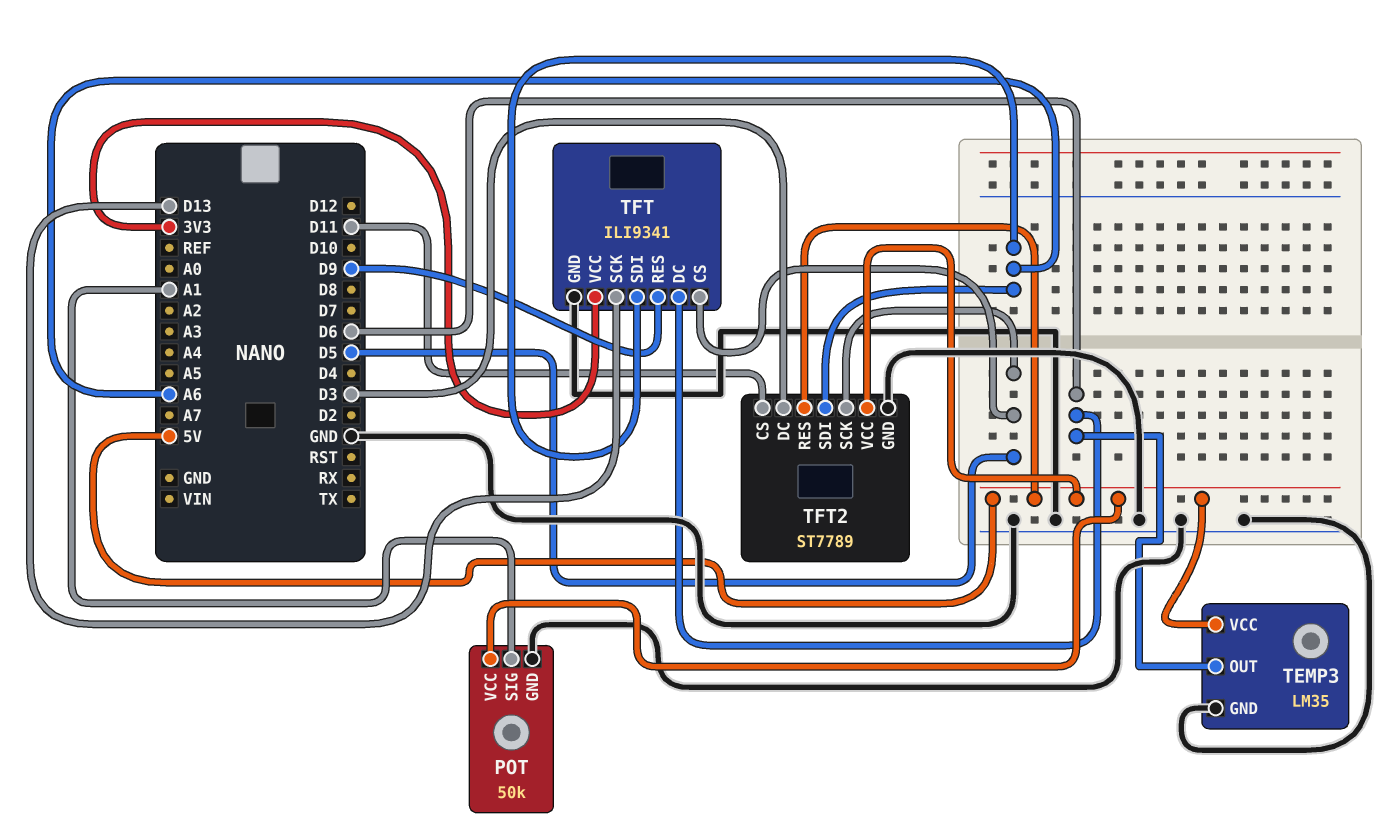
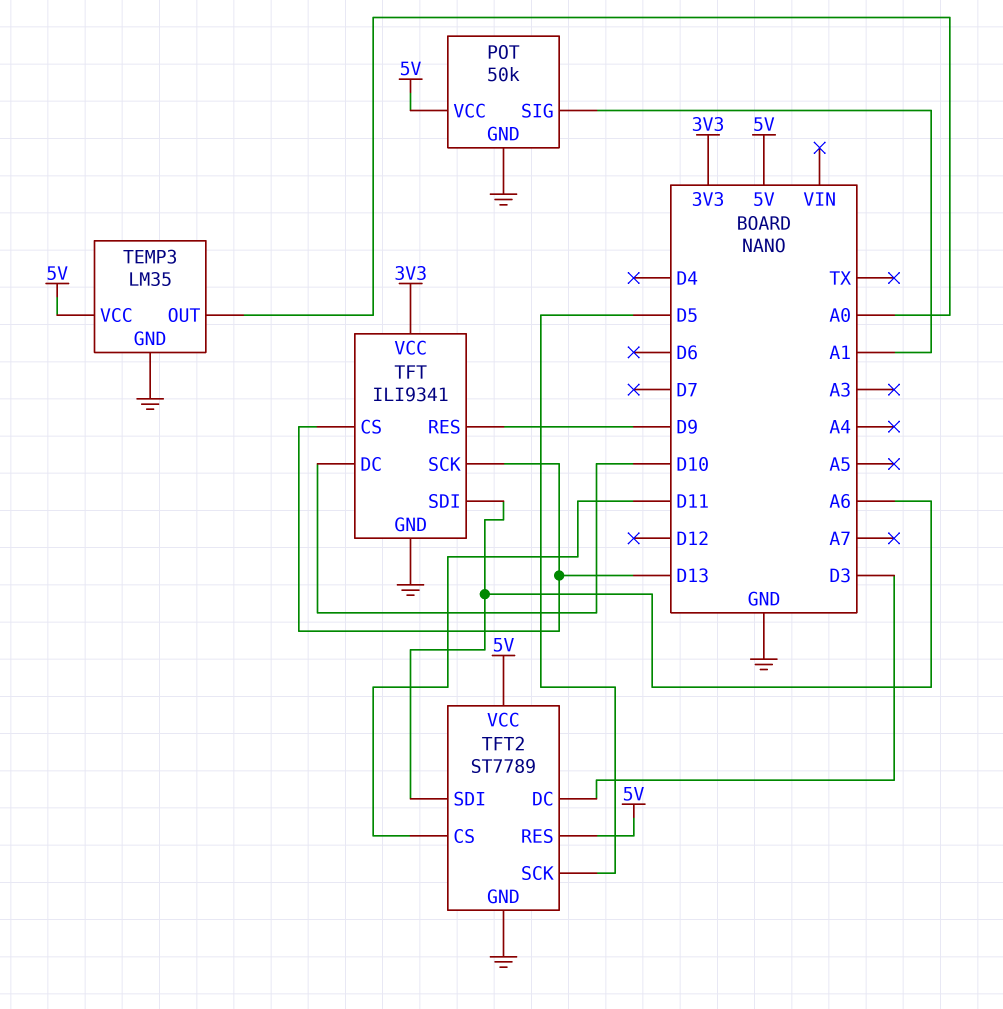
TEMP3 pin OUT: D6 -> A0
TFT pin CS: D5 -> D13
TFT pin DC: D6 -> D10

